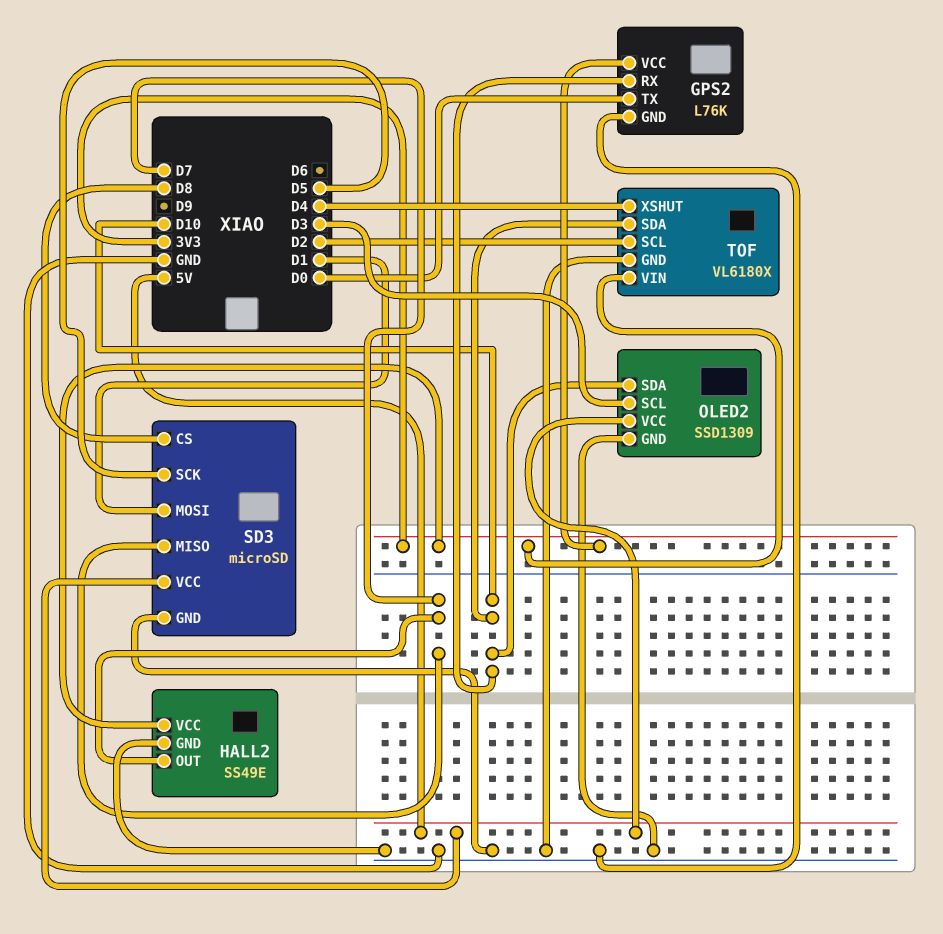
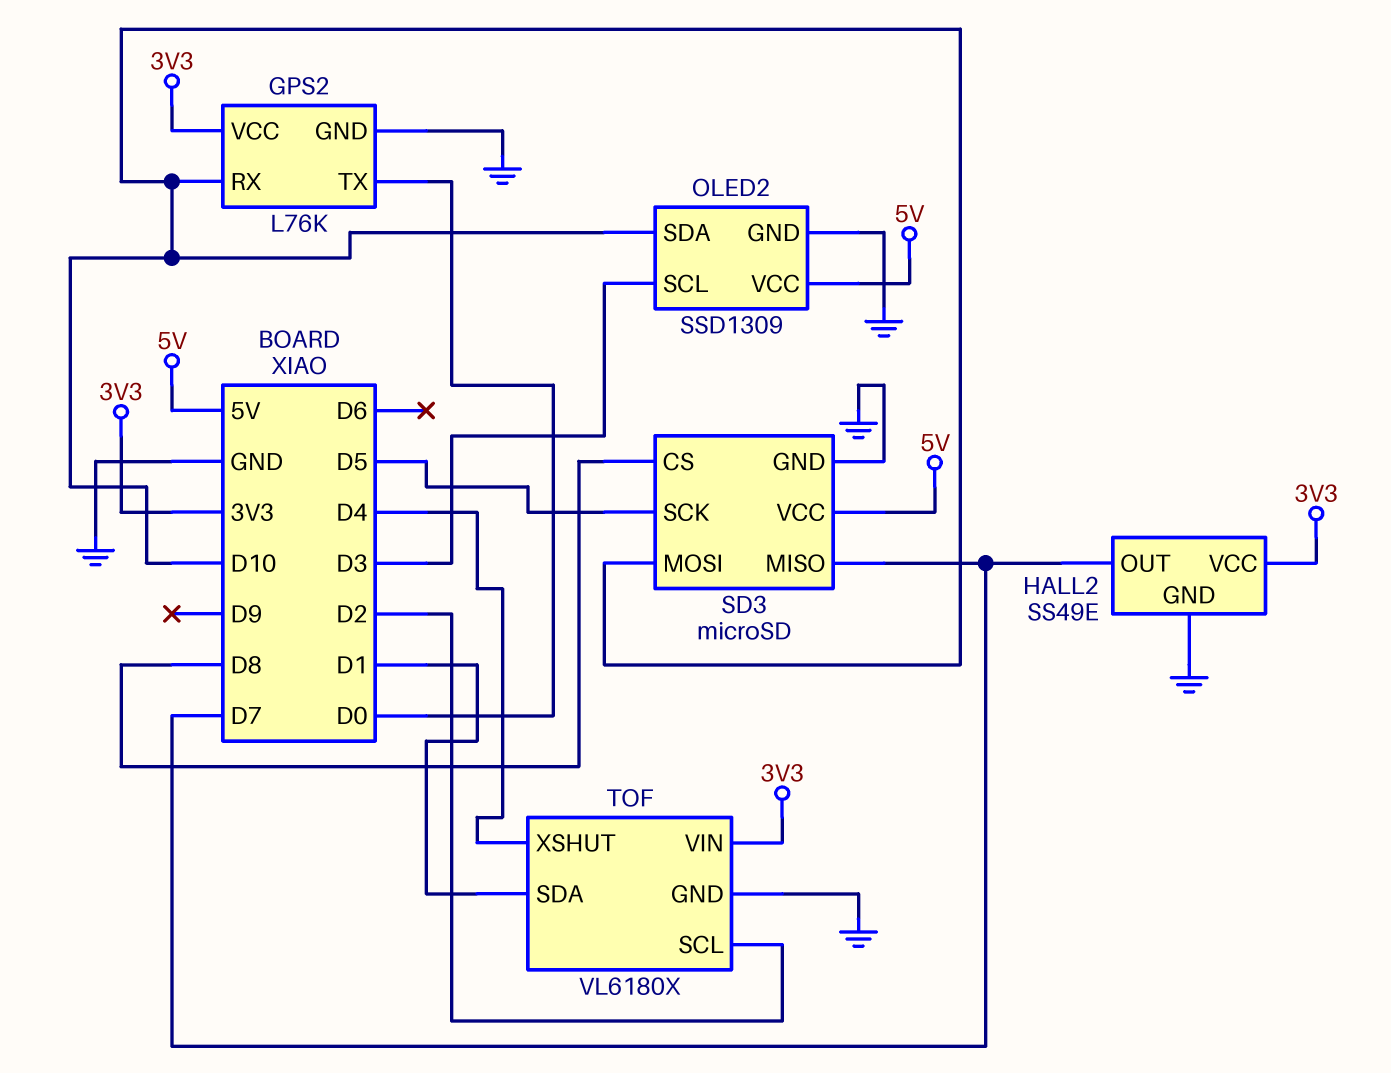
SD3 pin MOSI: D1 -> D10
TOF pin SDA: D10 -> D1

